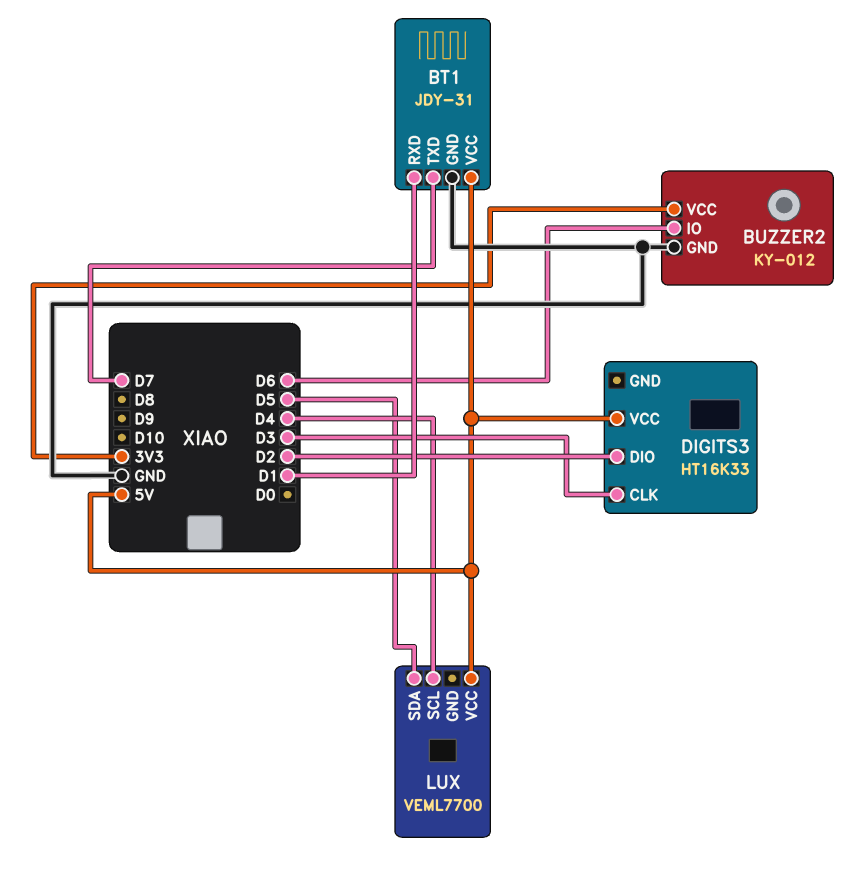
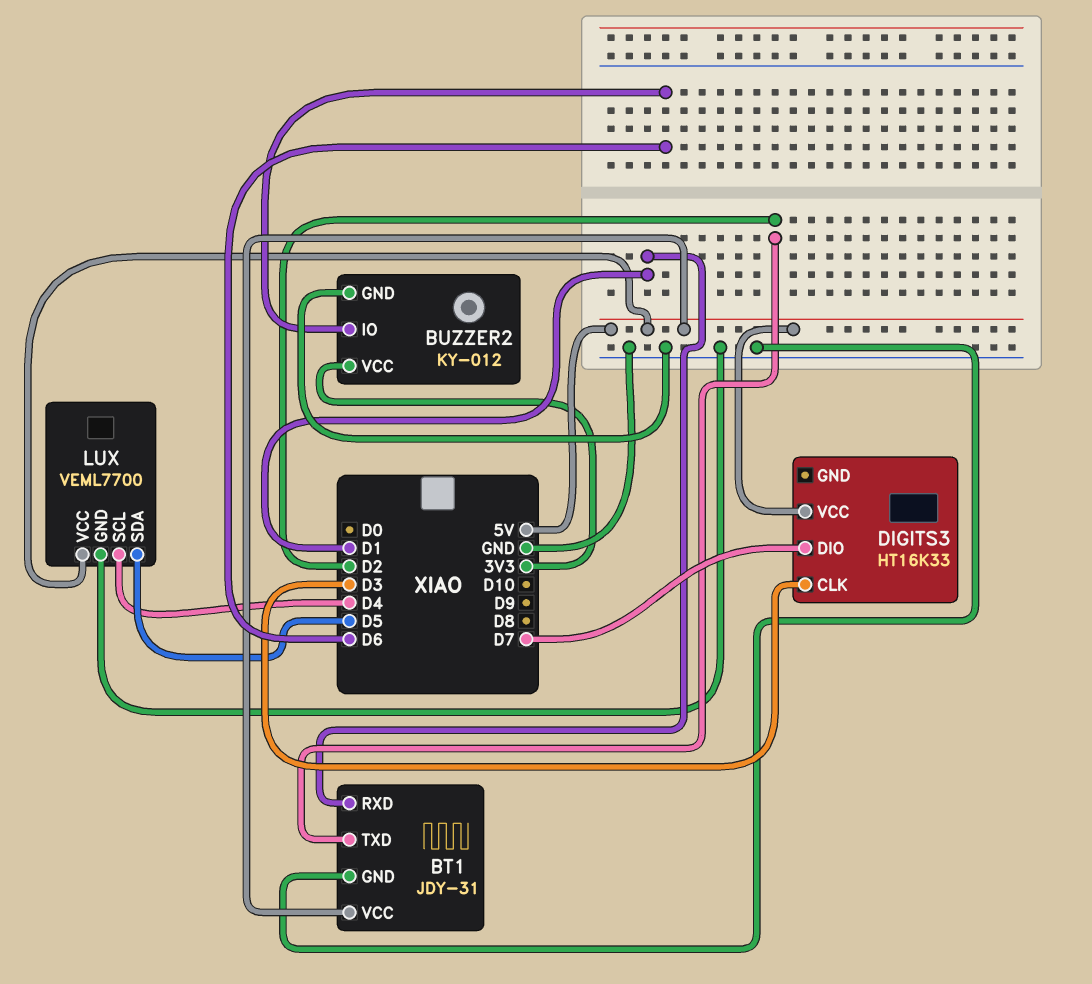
BT1 pin TXD: D7 -> D2
DIGITS3 pin DIO: D2 -> D7
LUX pin GND: none -> GND

